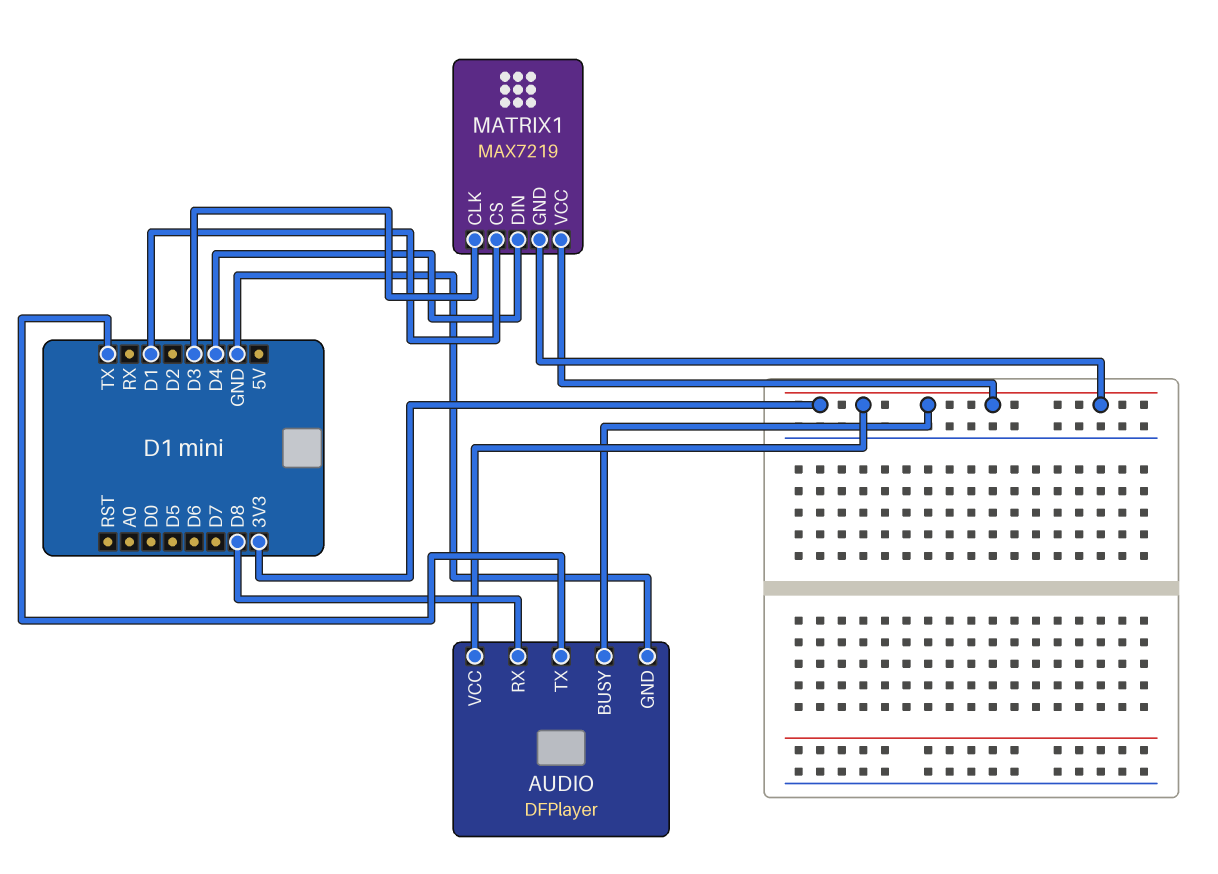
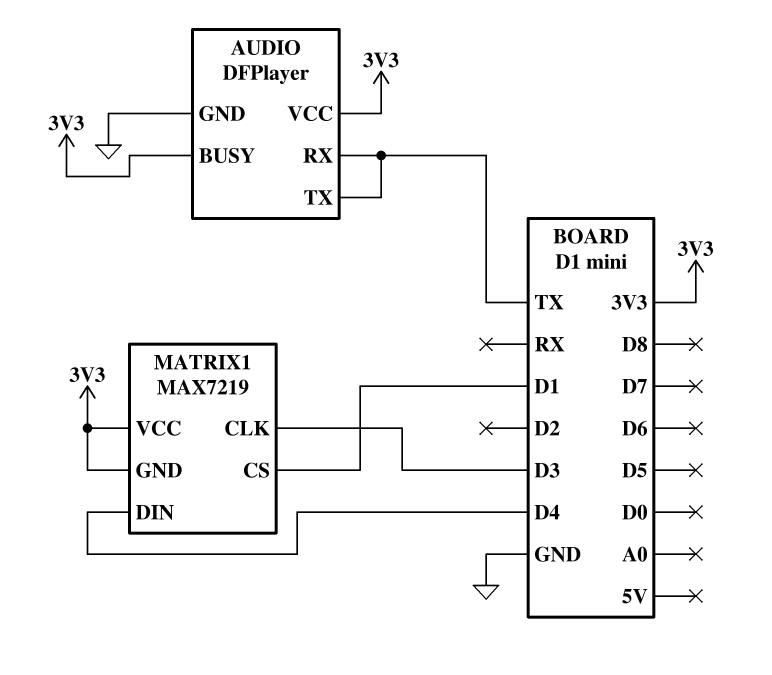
AUDIO pin RX: D8 -> TX

